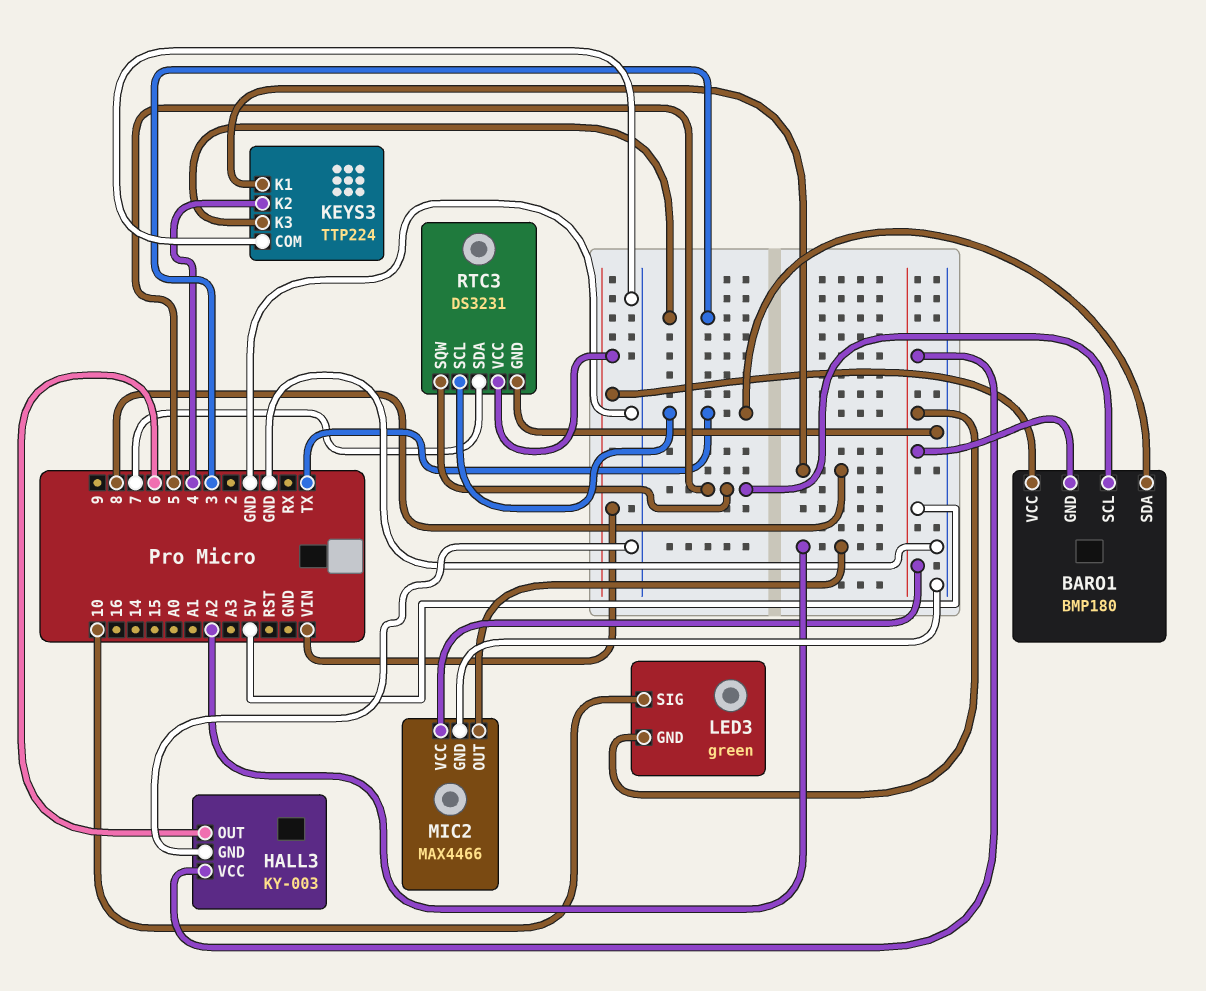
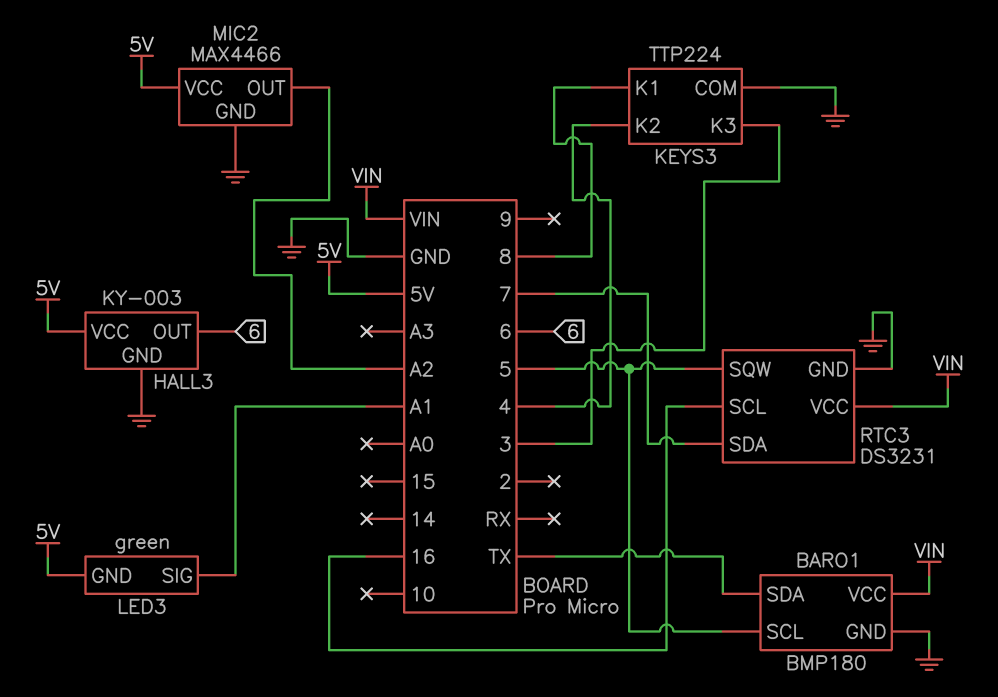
BARO1 pin GND: 5V -> GND
LED3 pin SIG: 10 -> A1
RTC3 pin SCL: TX -> 16

